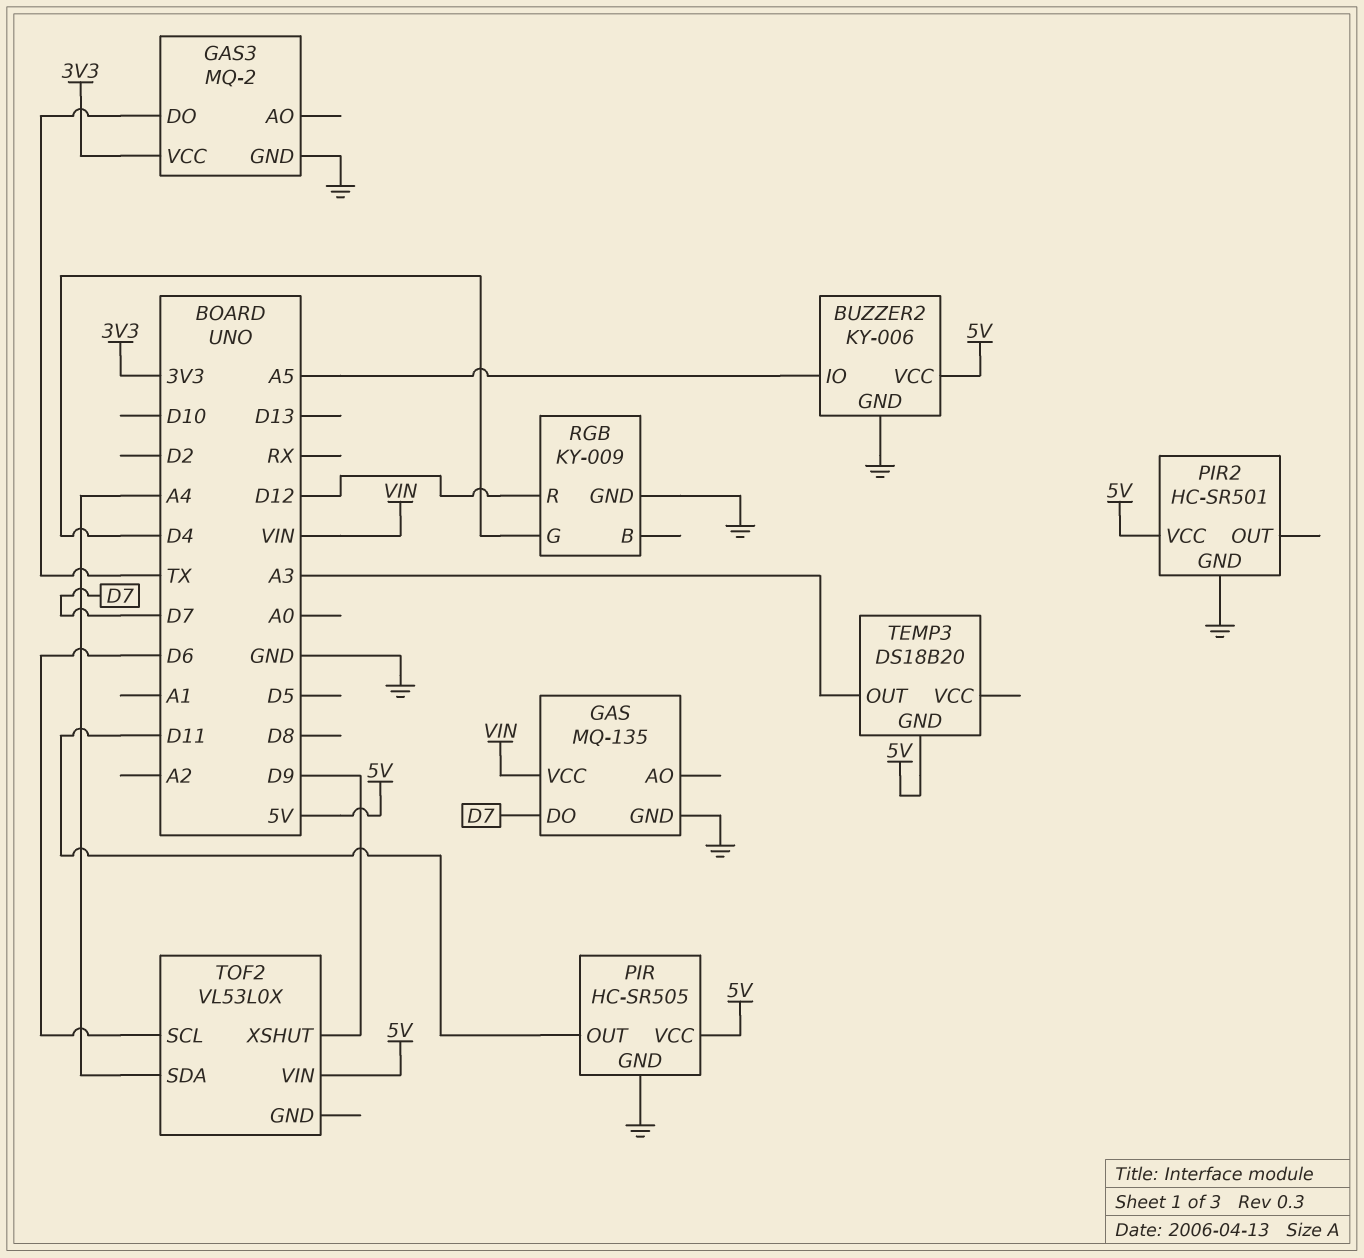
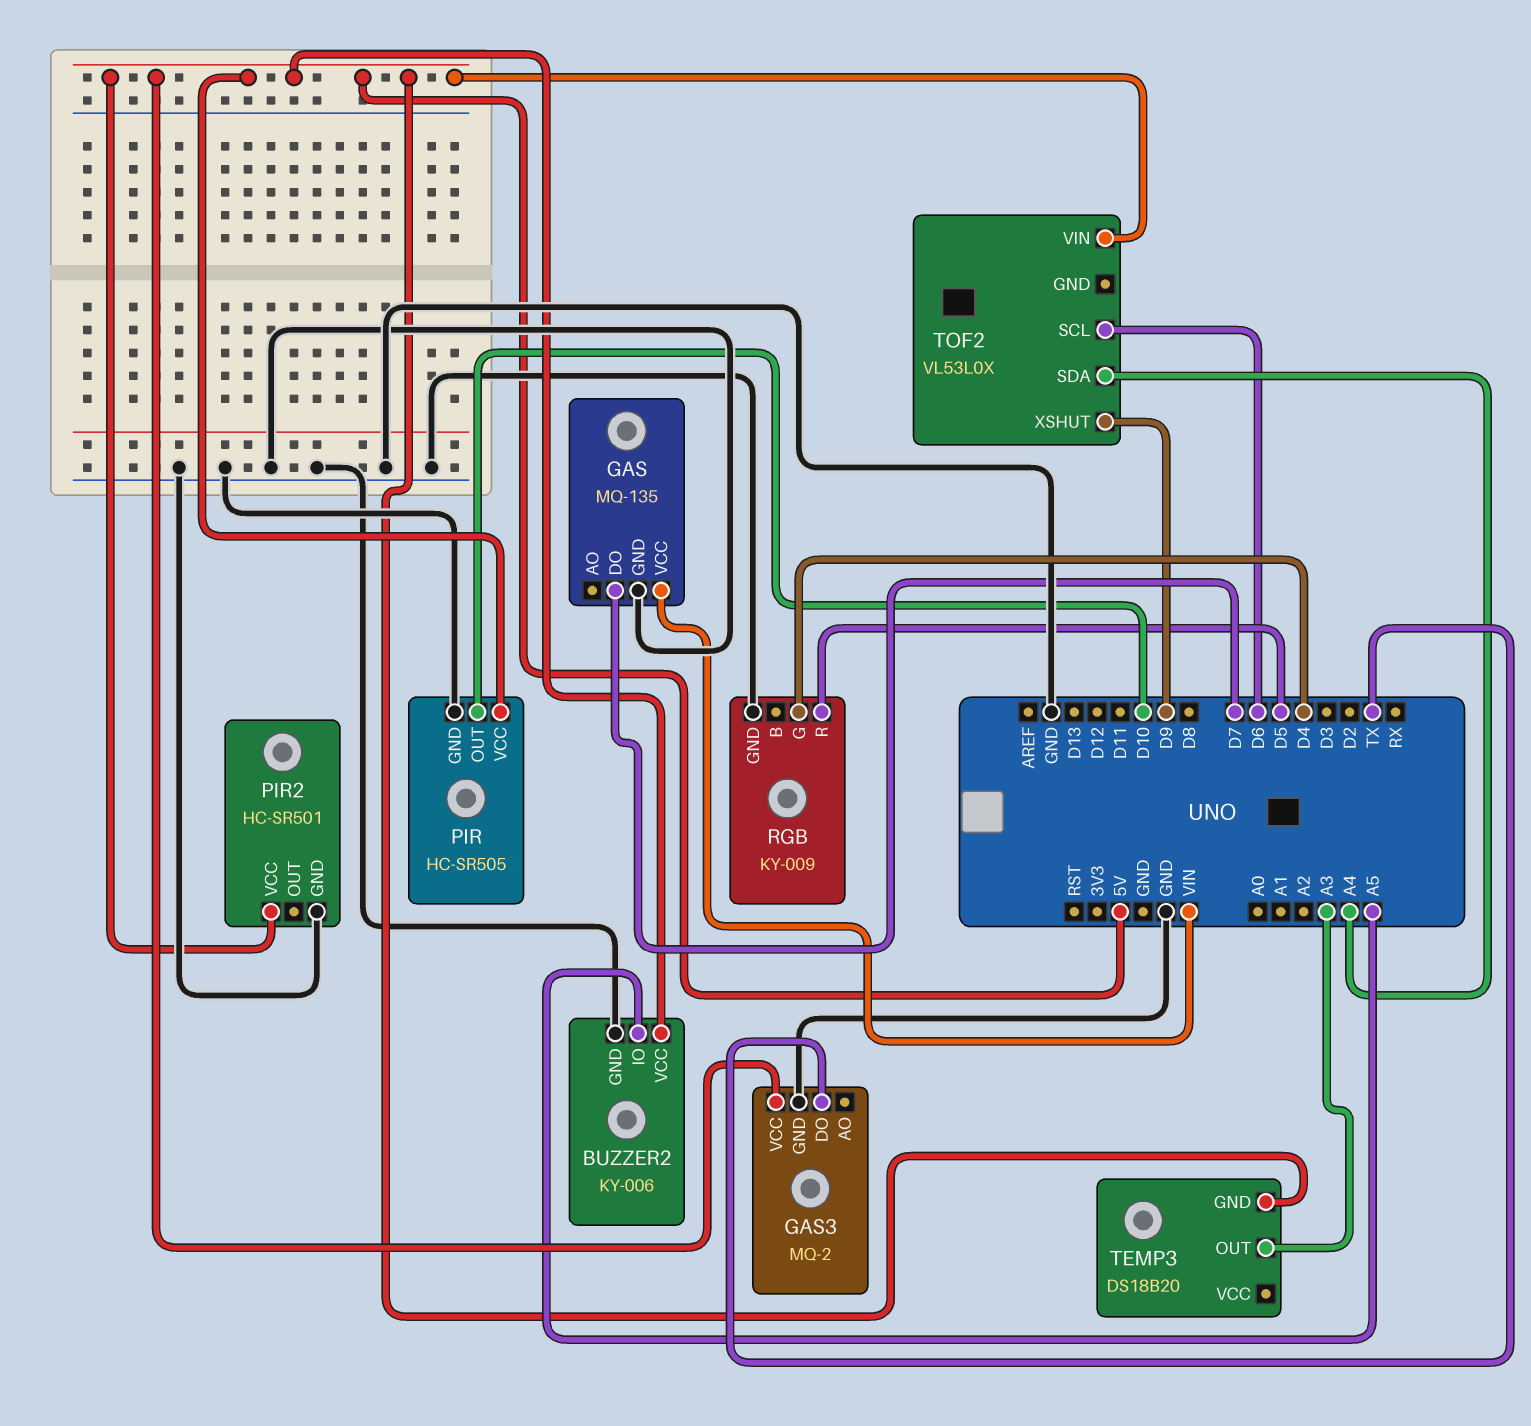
GAS3 pin VCC: 3V3 -> 5V
PIR pin OUT: D11 -> D10
RGB pin R: D12 -> D5

